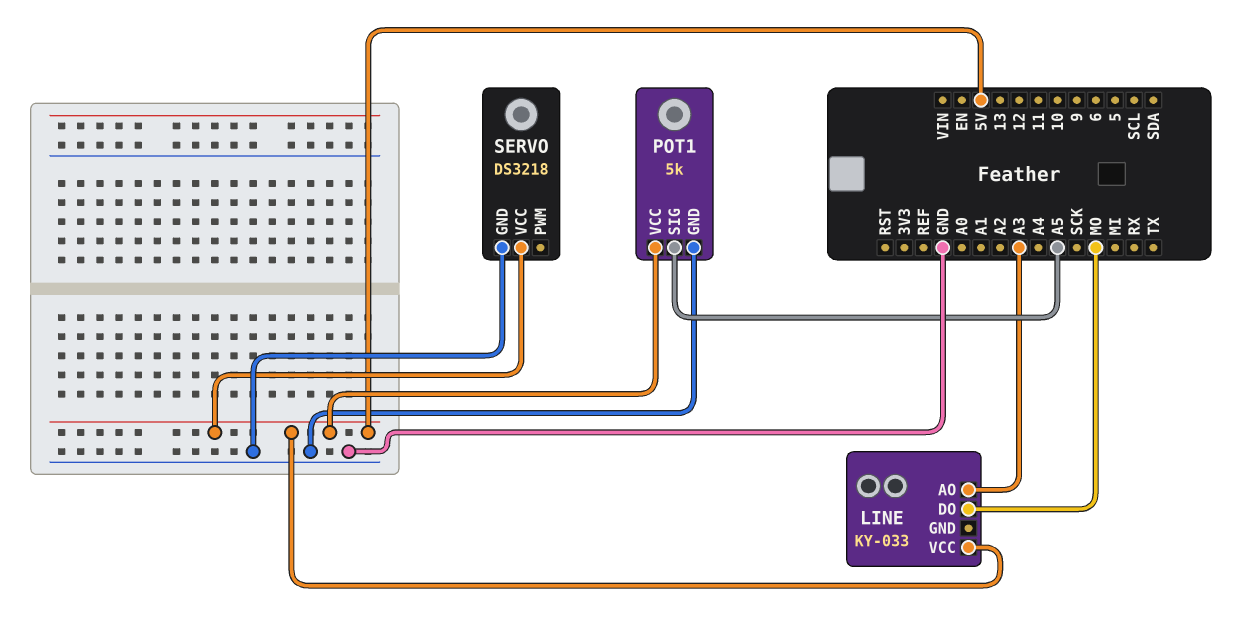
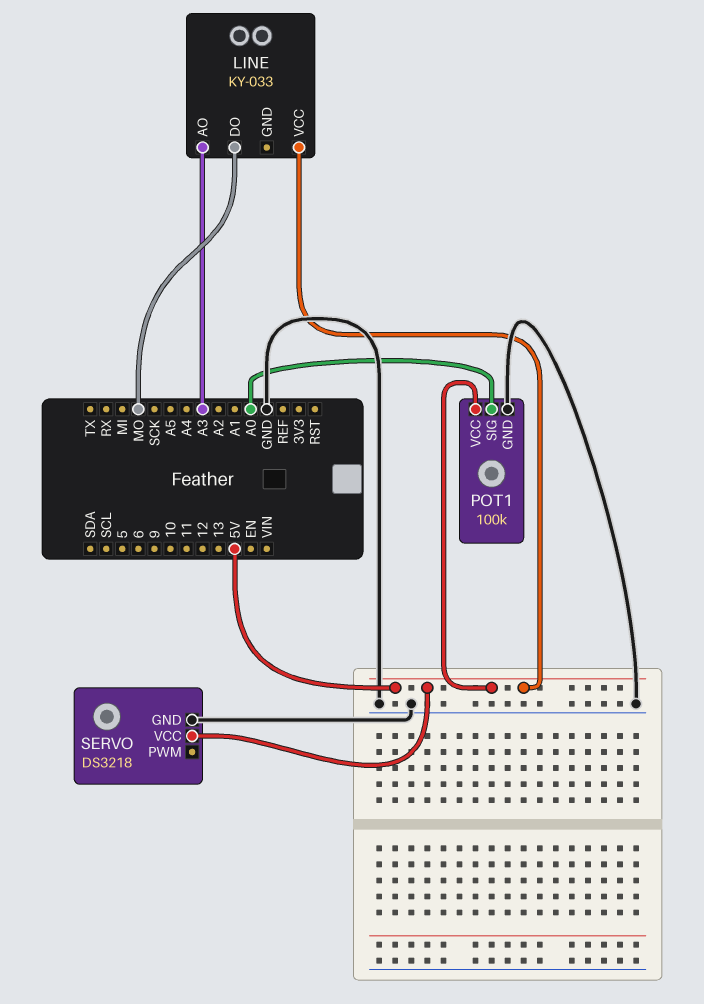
POT1: 5k -> 100k
POT1 pin SIG: A5 -> A0

